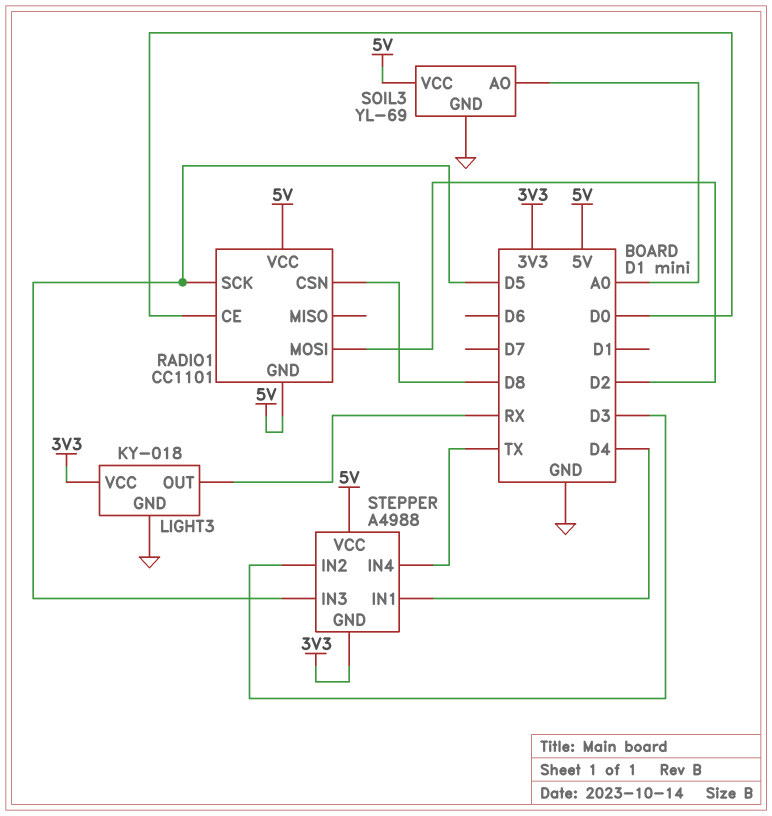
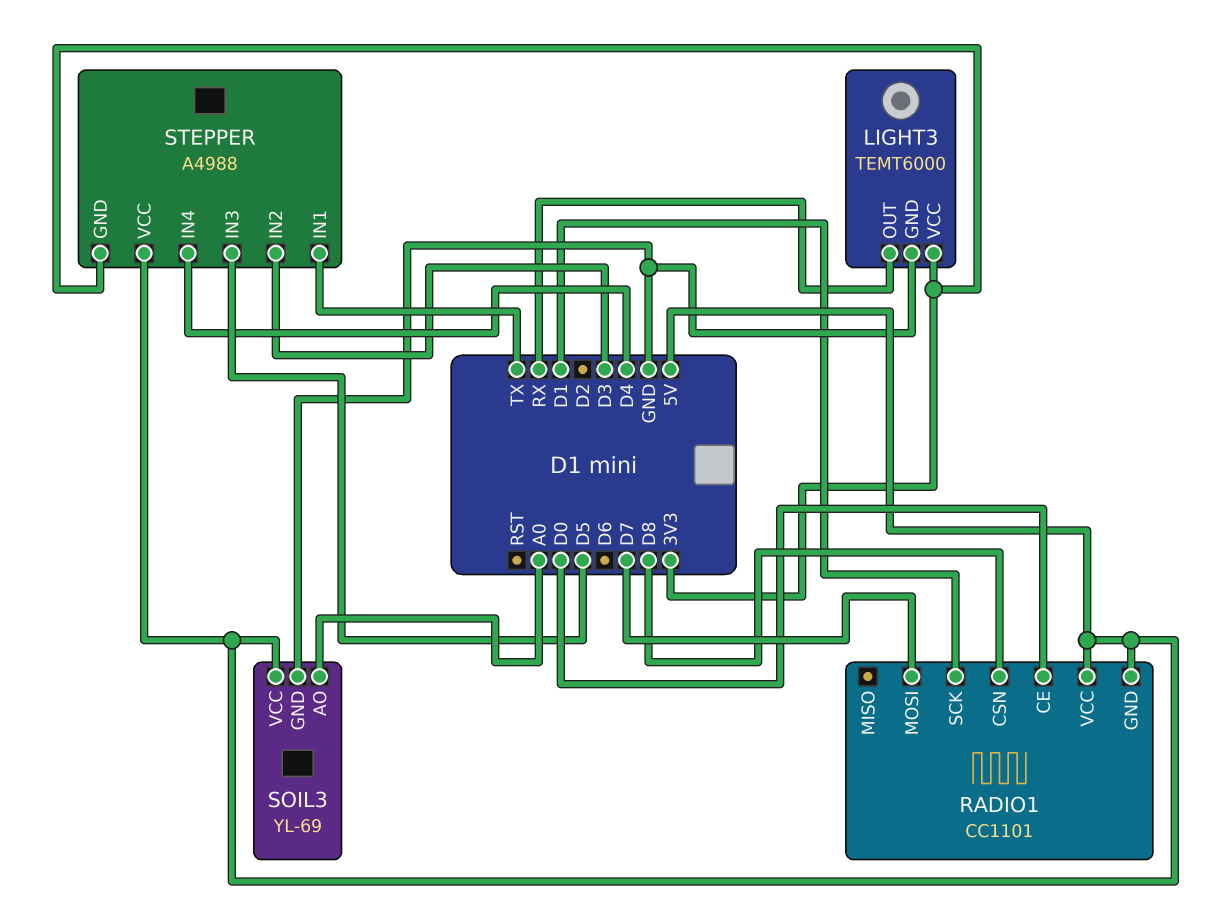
LIGHT3: KY-018 -> TEMT6000
RADIO1 pin MOSI: D2 -> D7
RADIO1 pin SCK: D5 -> D1
STEPPER pin IN1: D4 -> TX
STEPPER pin IN4: TX -> D4

